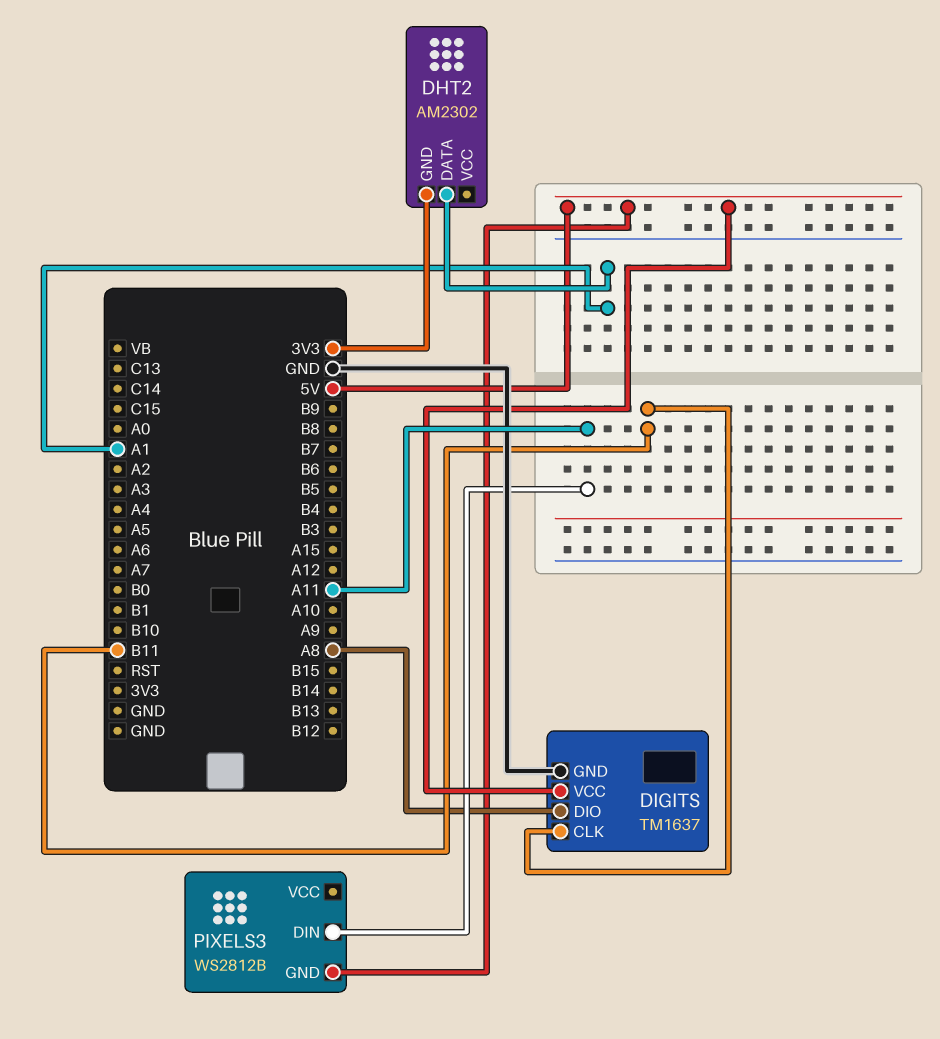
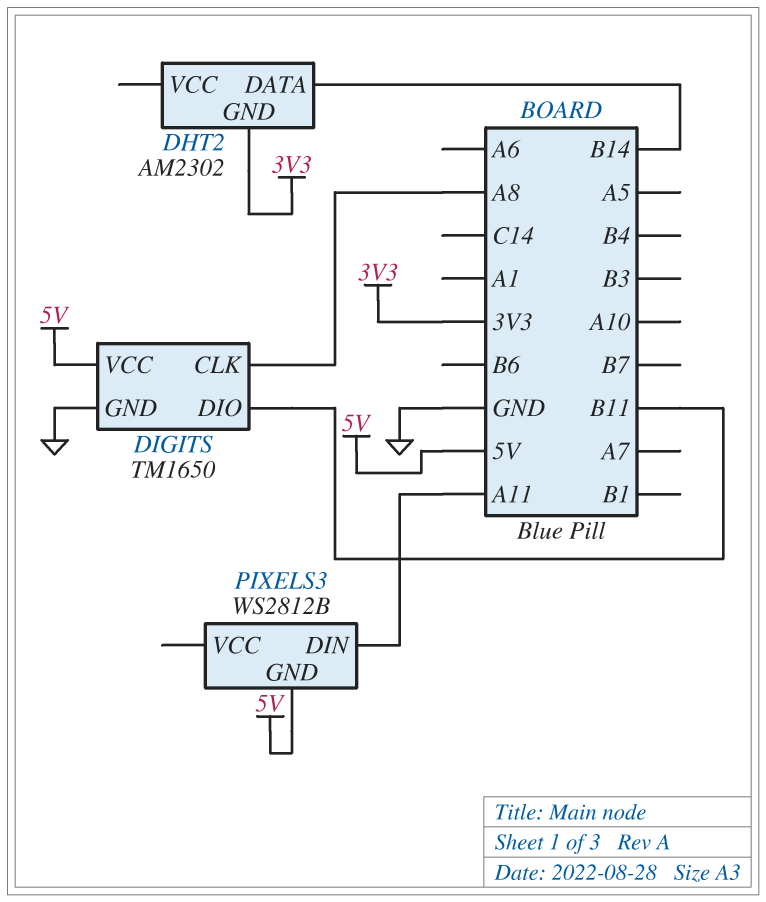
DHT2 pin DATA: A1 -> B14
DIGITS: TM1637 -> TM1650
DIGITS pin CLK: B11 -> A8
DIGITS pin DIO: A8 -> B11

